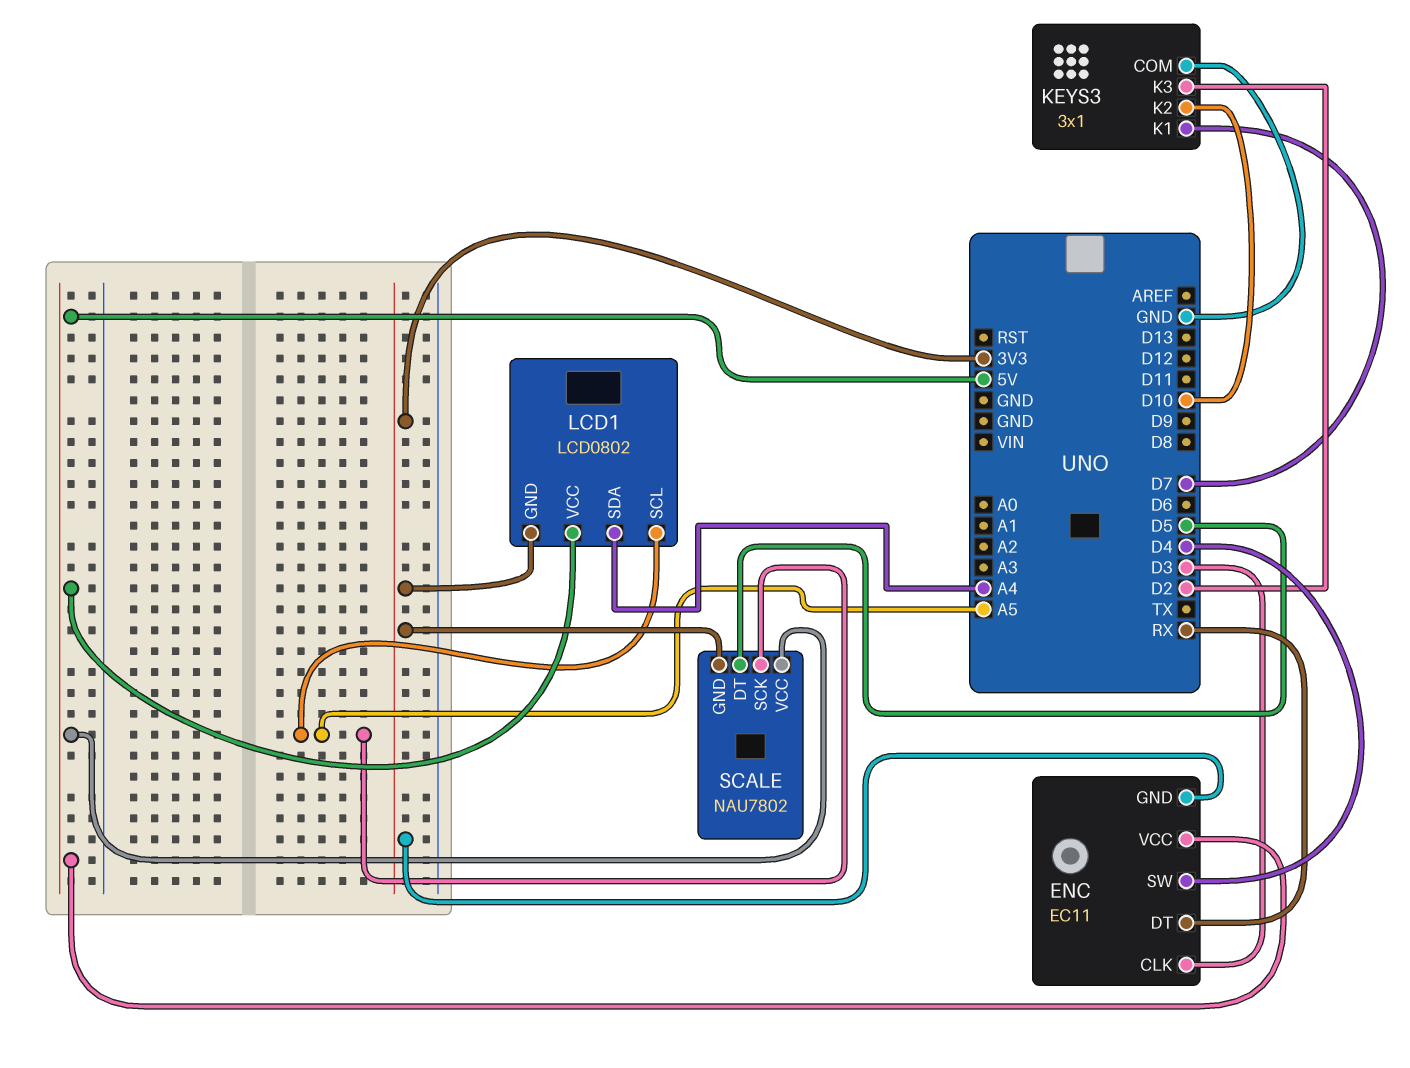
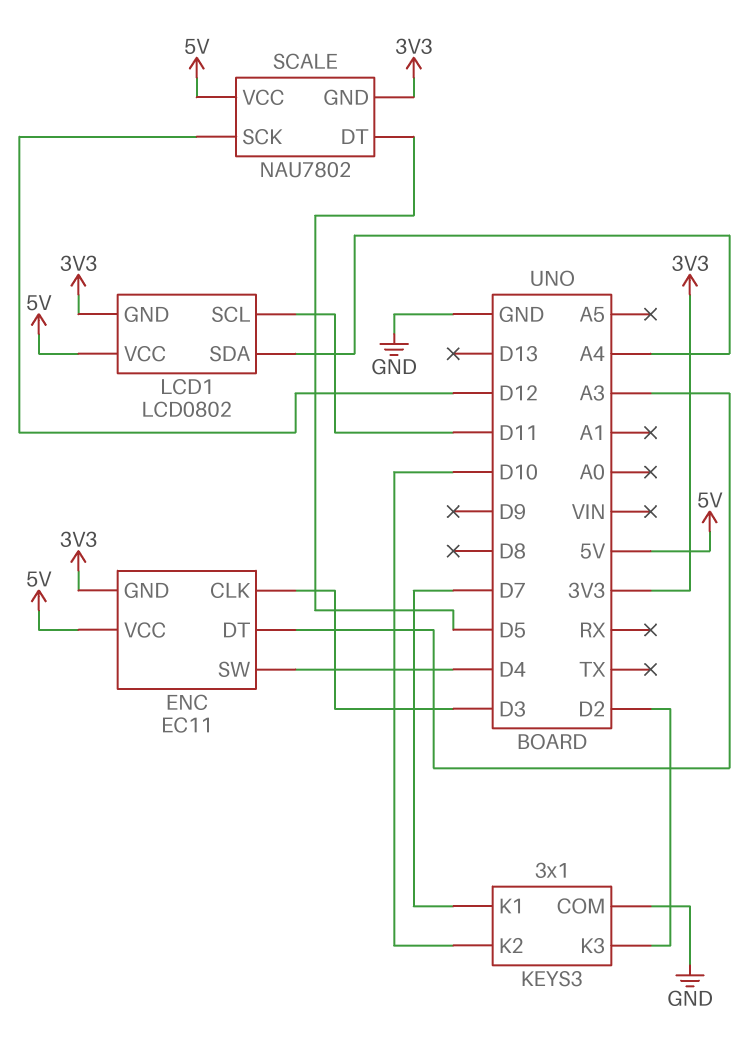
ENC pin DT: RX -> A3
LCD1 pin SCL: A5 -> D11
SCALE pin SCK: A5 -> D12

